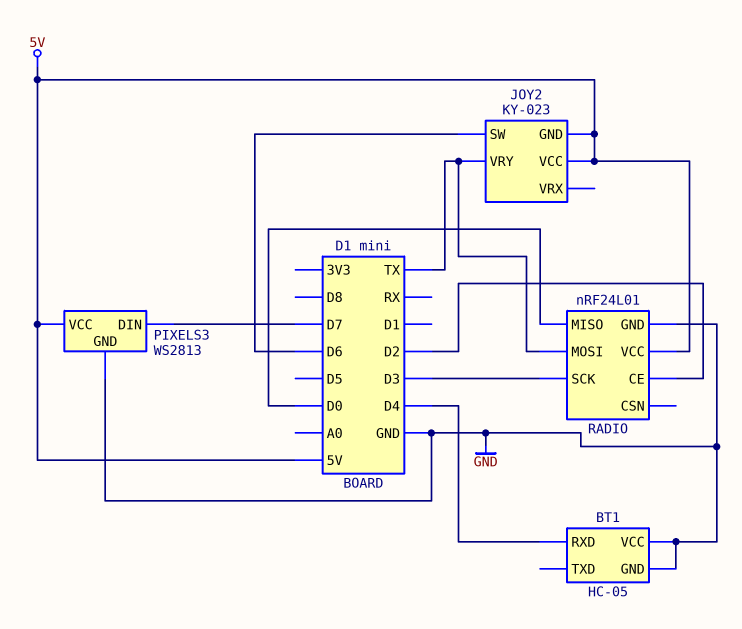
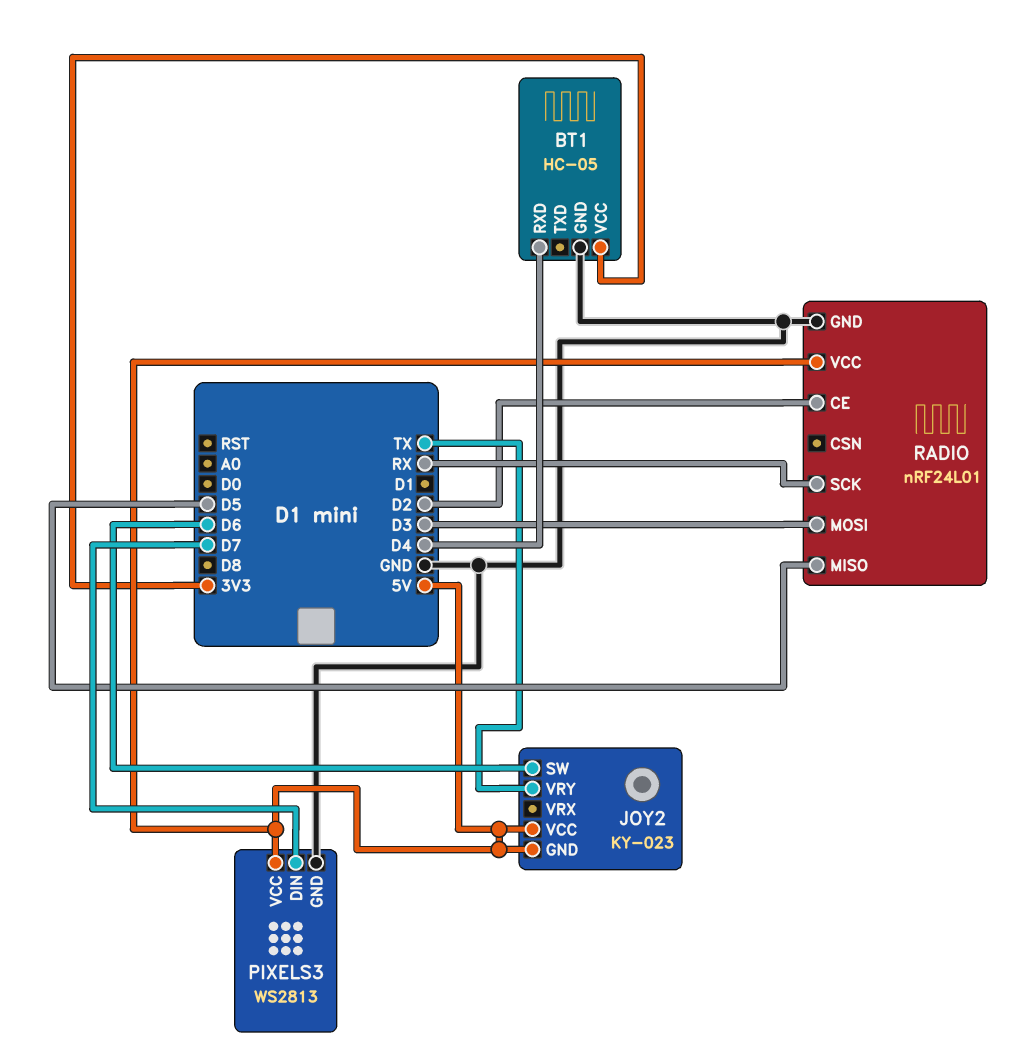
BT1 pin VCC: GND -> 3V3
RADIO pin MISO: D0 -> D5
RADIO pin MOSI: TX -> D3
RADIO pin SCK: D3 -> RX

